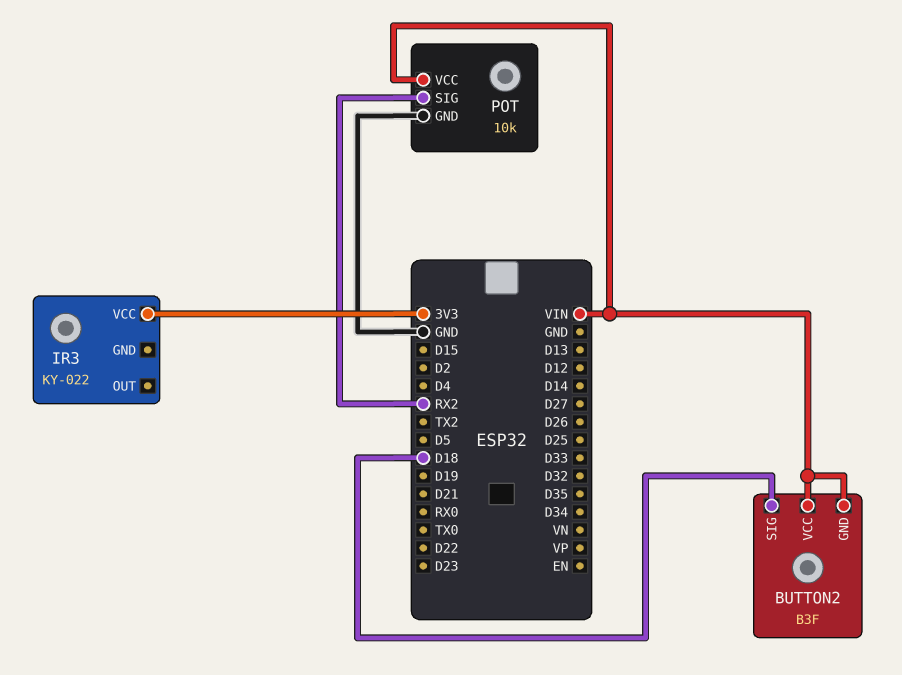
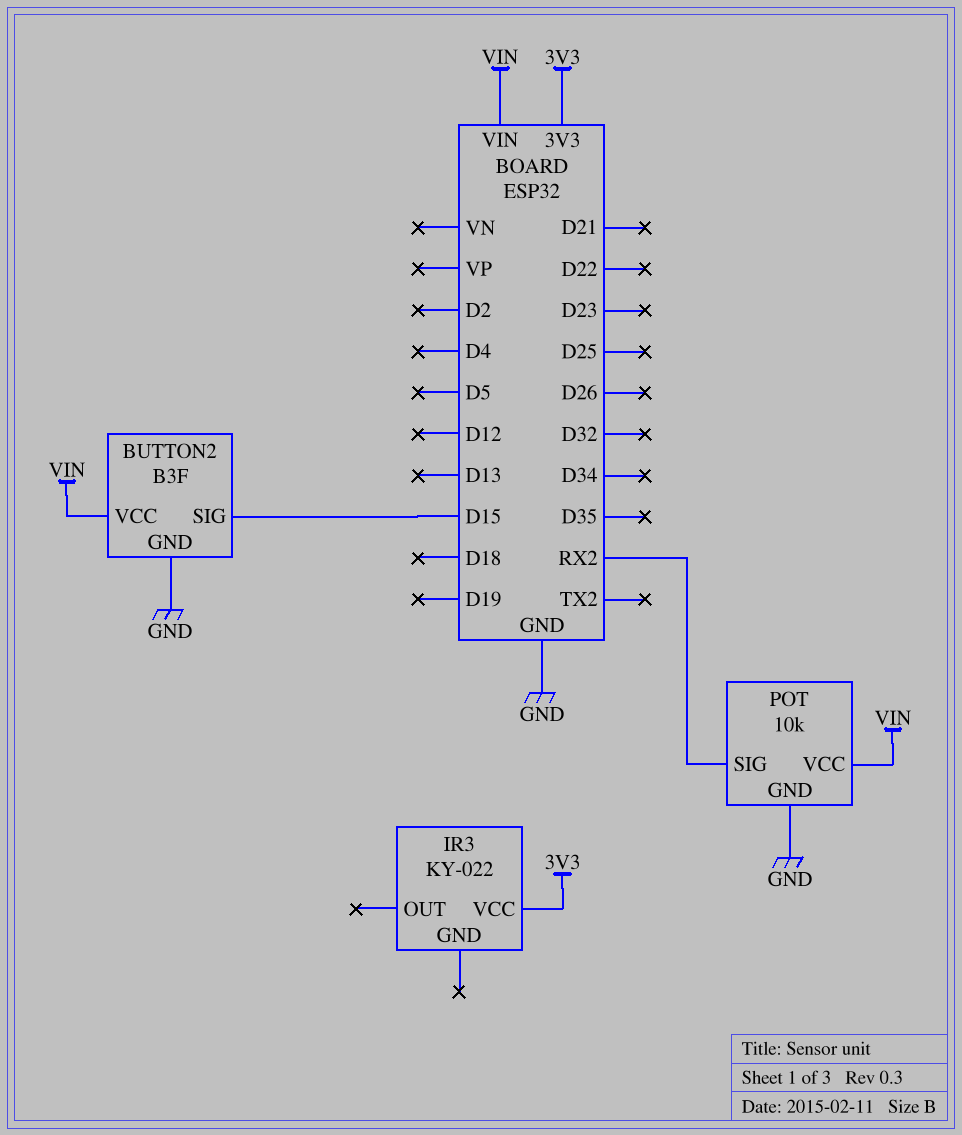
BUTTON2 pin GND: VIN -> GND
BUTTON2 pin SIG: D18 -> D15

